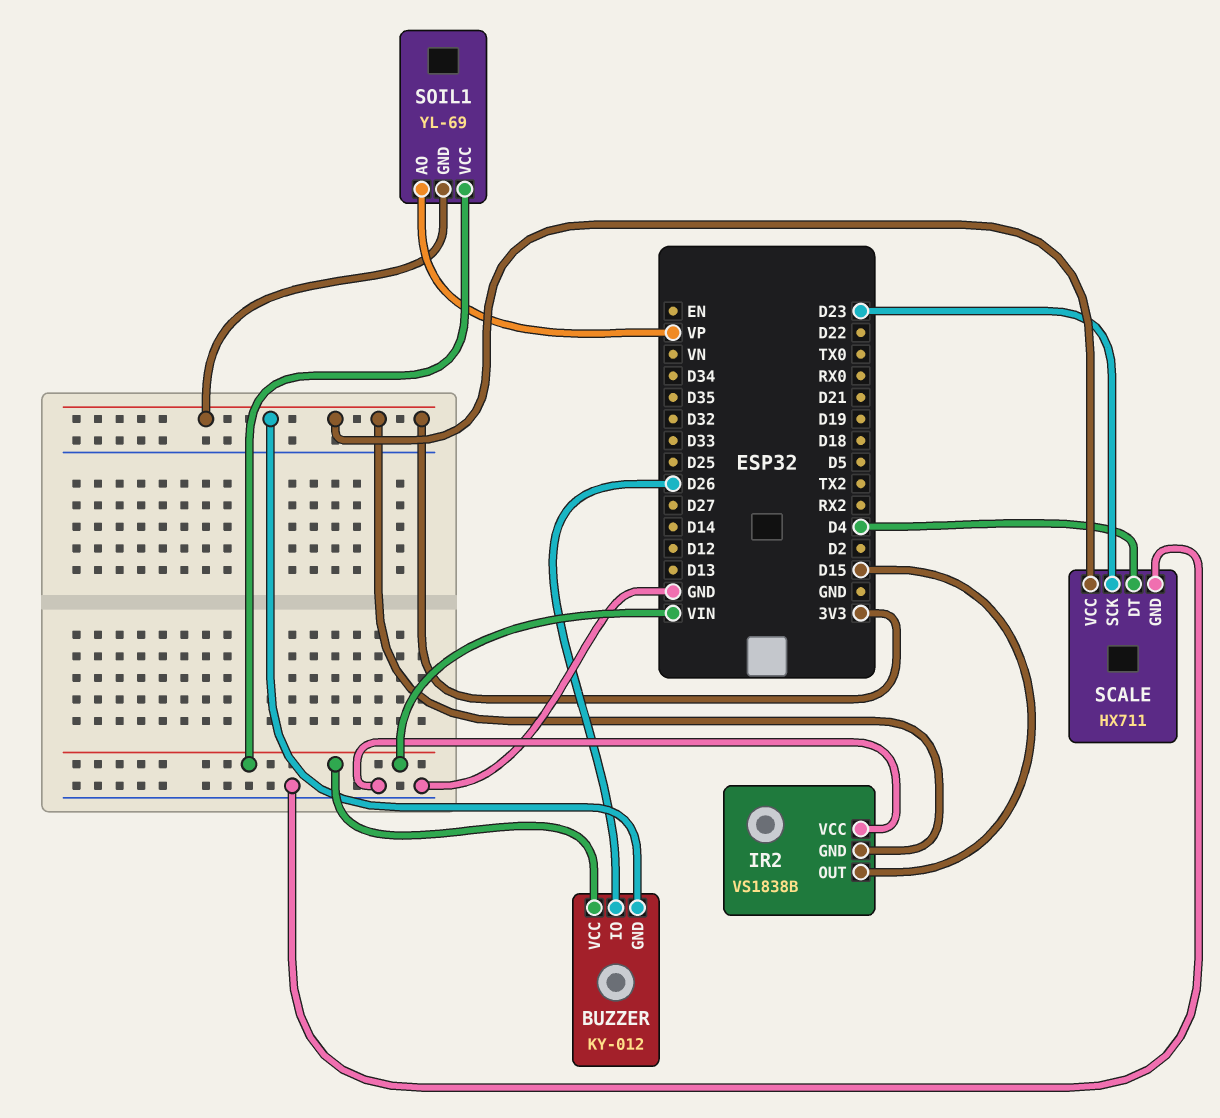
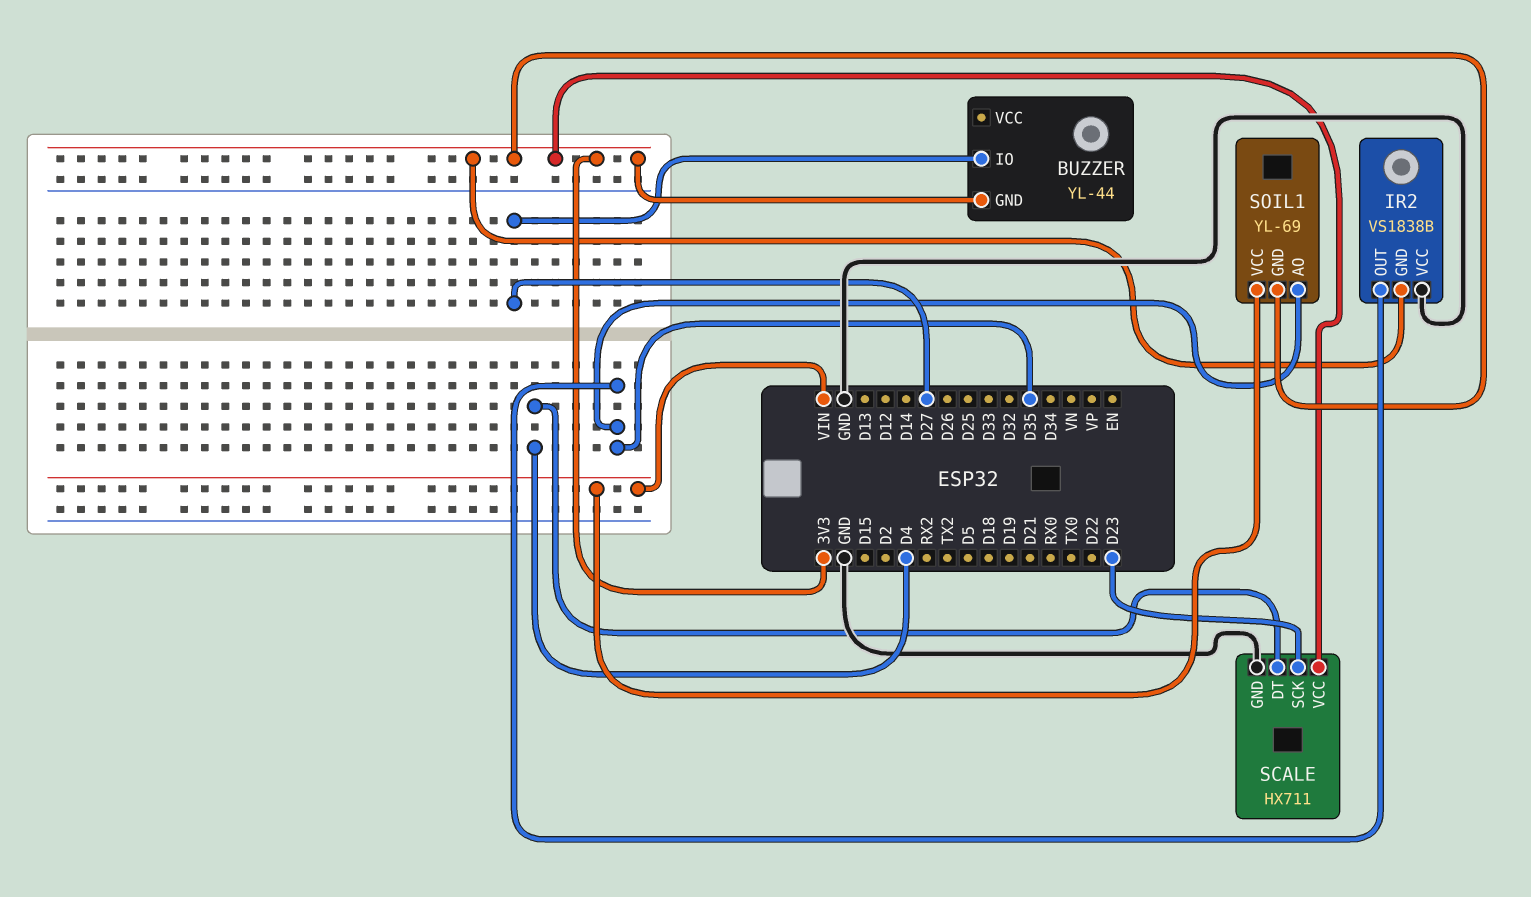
BUZZER: KY-012 -> YL-44
BUZZER pin IO: D26 -> D27
BUZZER pin VCC: VIN -> none
IR2 pin OUT: D15 -> D35
SOIL1 pin AO: VP -> D35

